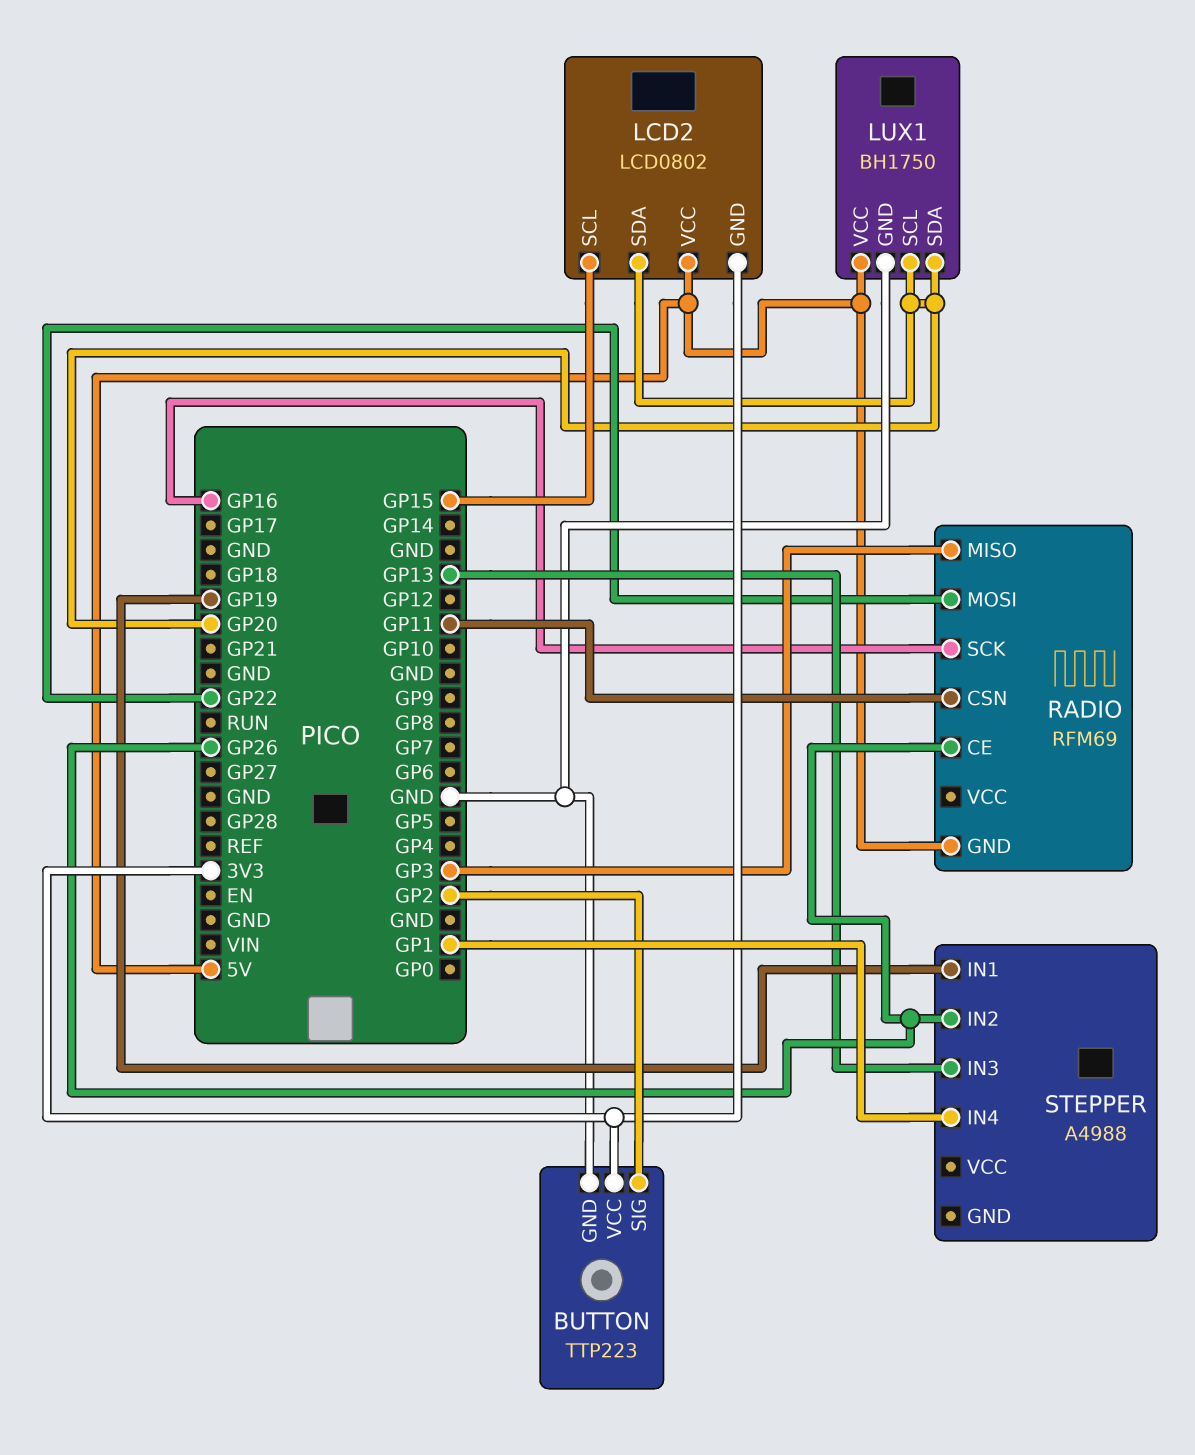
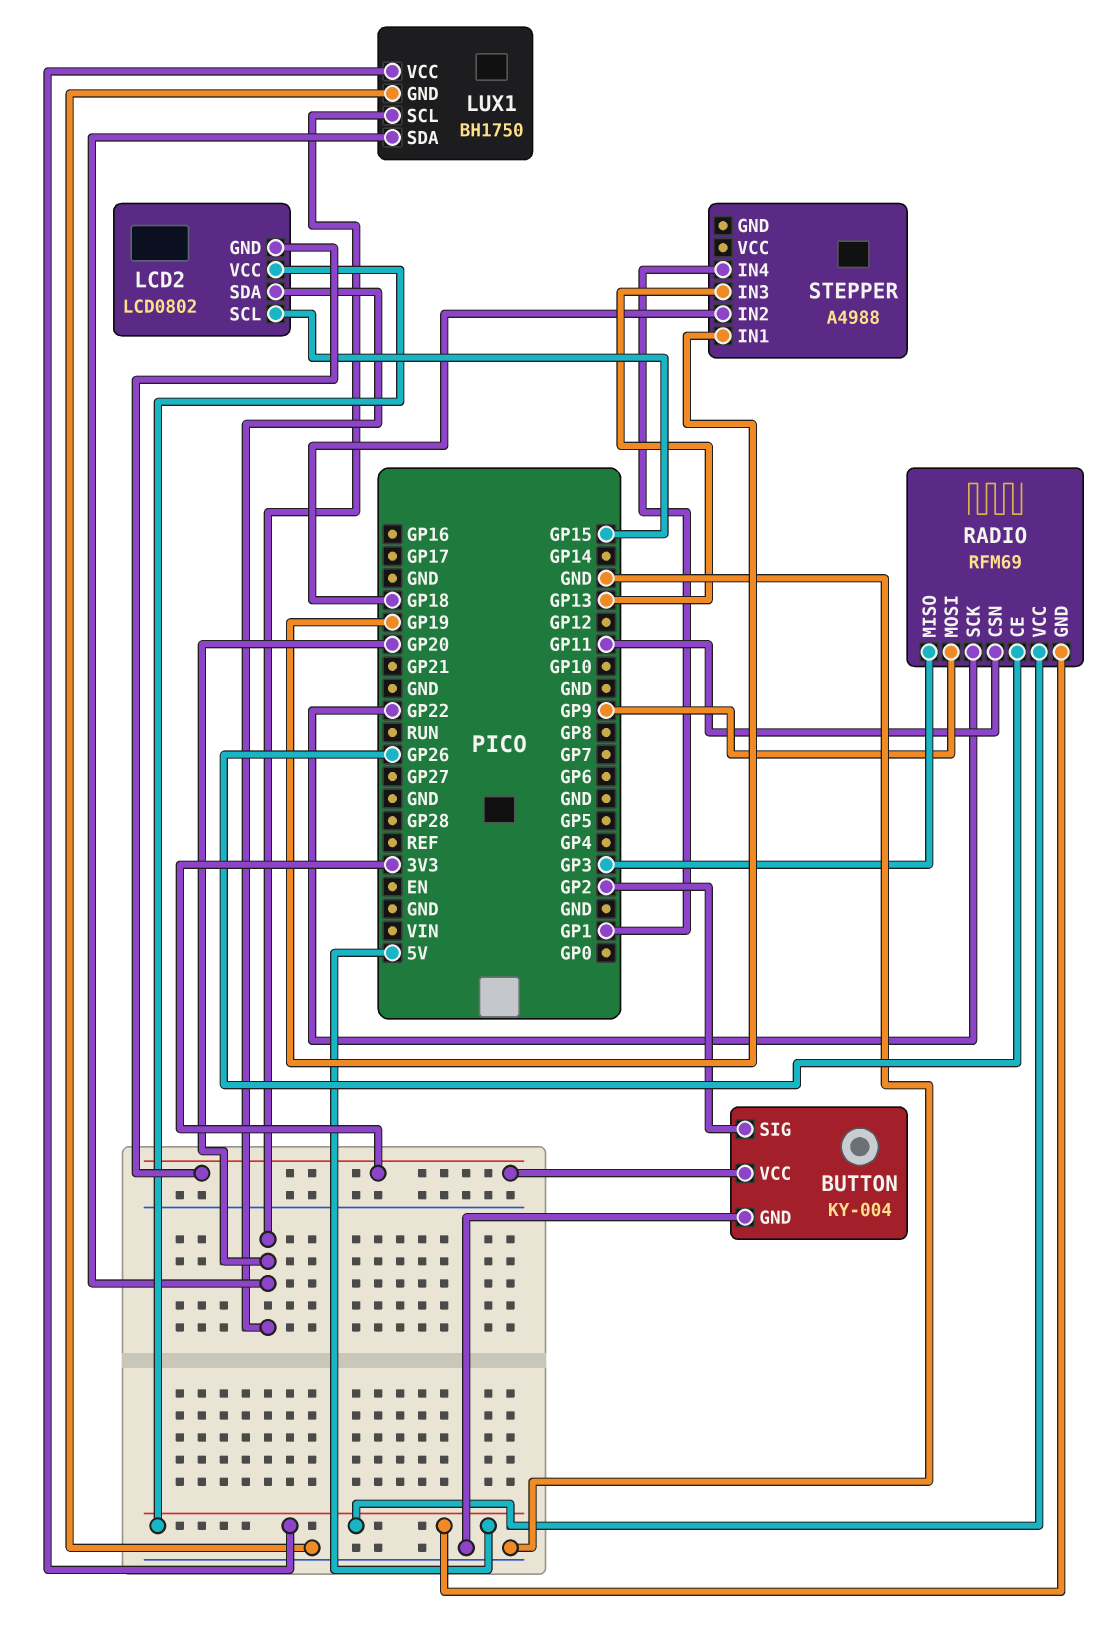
BUTTON: TTP223 -> KY-004
RADIO pin MOSI: GP22 -> GP9
RADIO pin SCK: GP16 -> GP22
RADIO pin VCC: none -> 5V
STEPPER pin IN2: GP26 -> GP18

